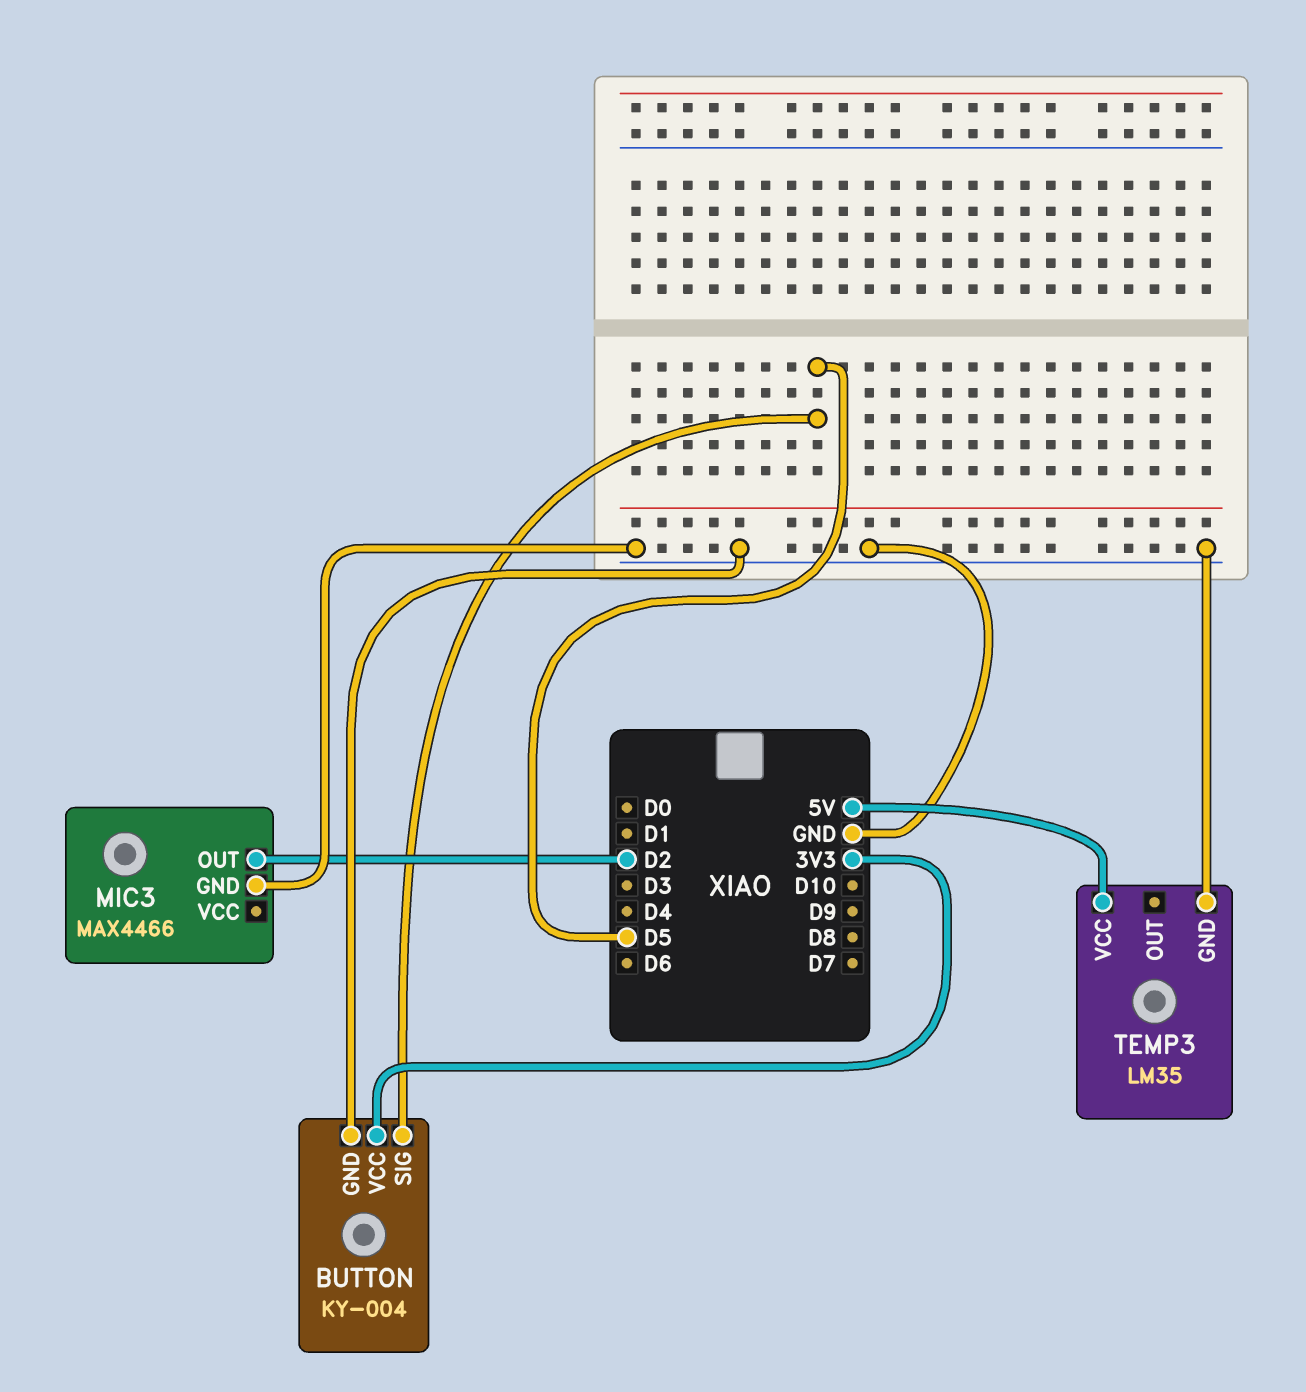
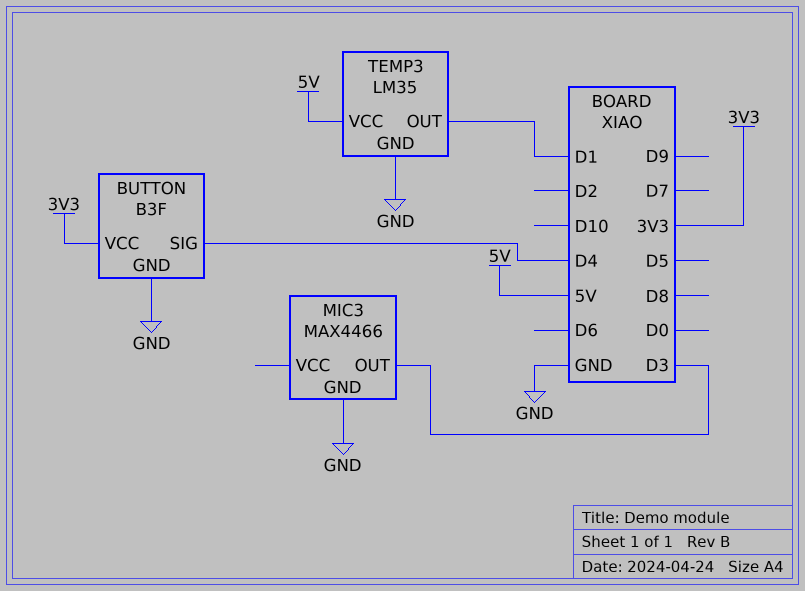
BUTTON: KY-004 -> B3F
BUTTON pin SIG: D5 -> D4
MIC3 pin OUT: D2 -> D3
TEMP3 pin OUT: none -> D1

